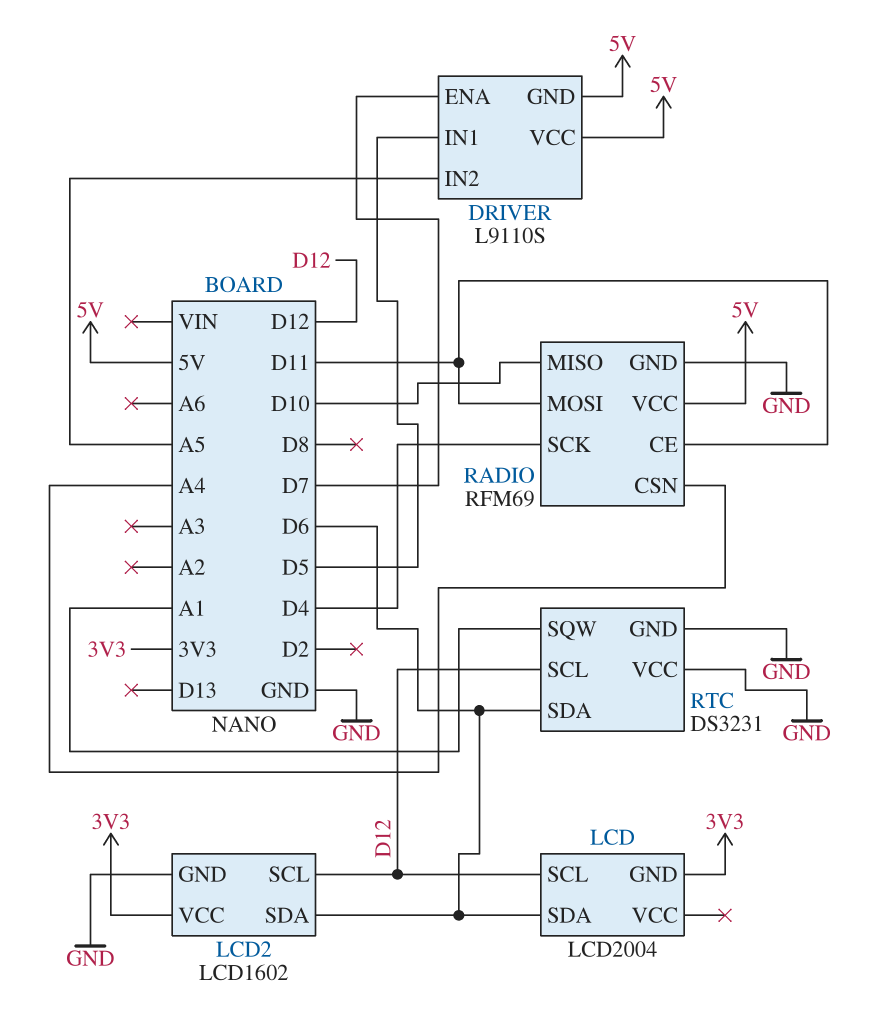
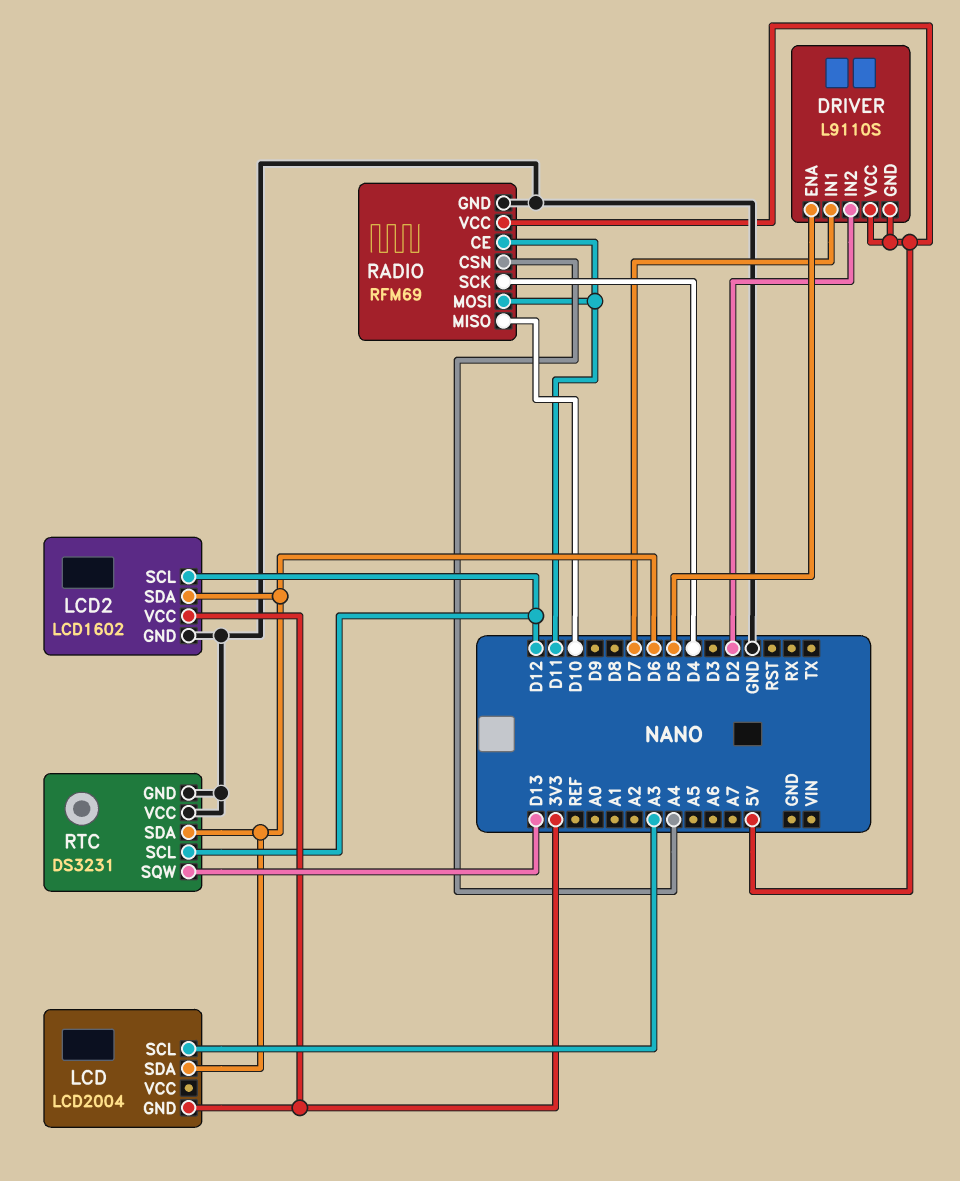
DRIVER pin ENA: D7 -> D5
DRIVER pin IN1: D5 -> D7
DRIVER pin IN2: A5 -> D2
LCD pin SCL: D12 -> A3
RTC pin SQW: A1 -> D13

